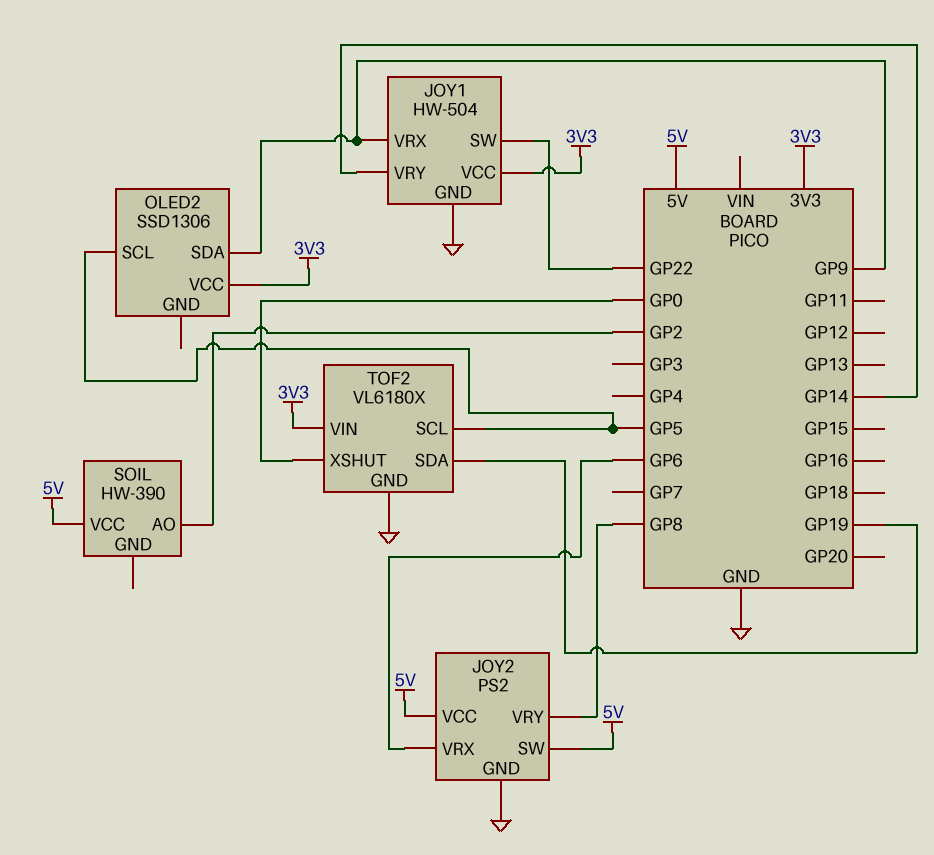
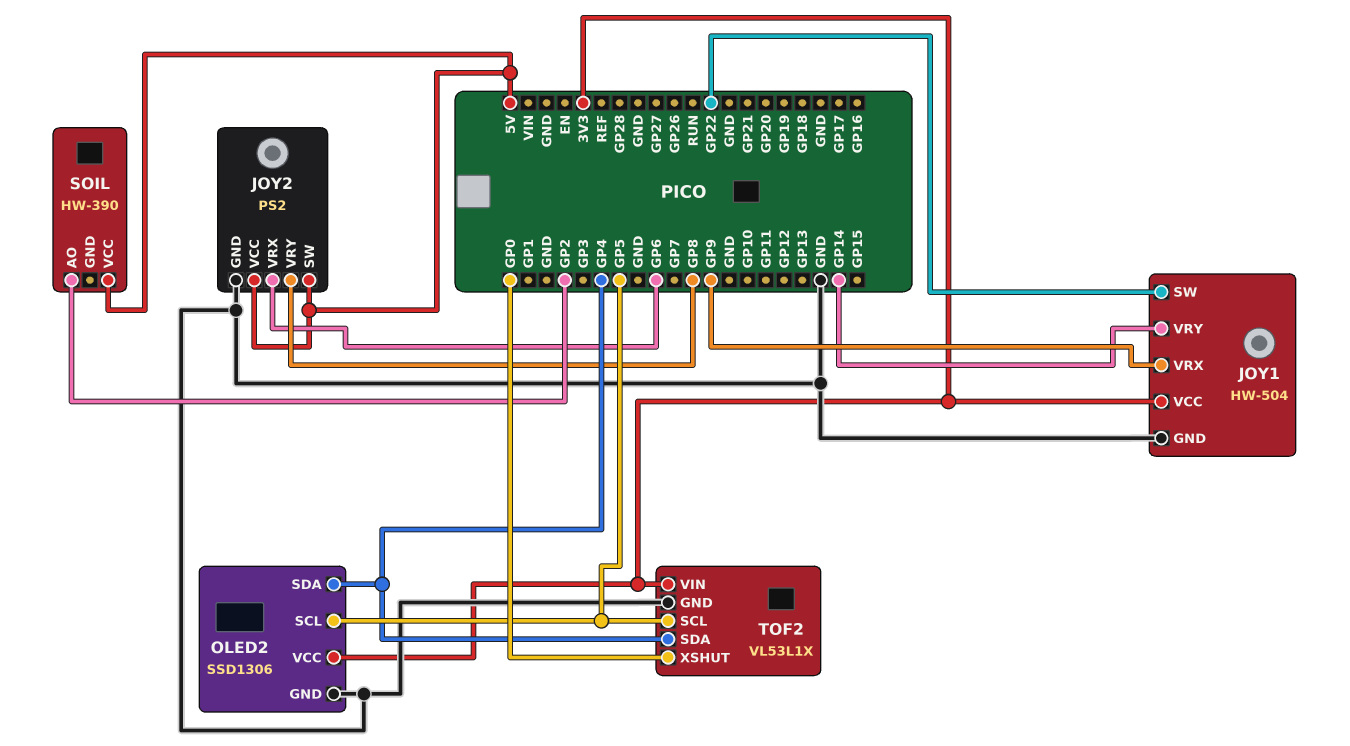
OLED2 pin GND: none -> GND
OLED2 pin SDA: GP9 -> GP4
TOF2: VL6180X -> VL53L1X
TOF2 pin SDA: GP19 -> GP4

